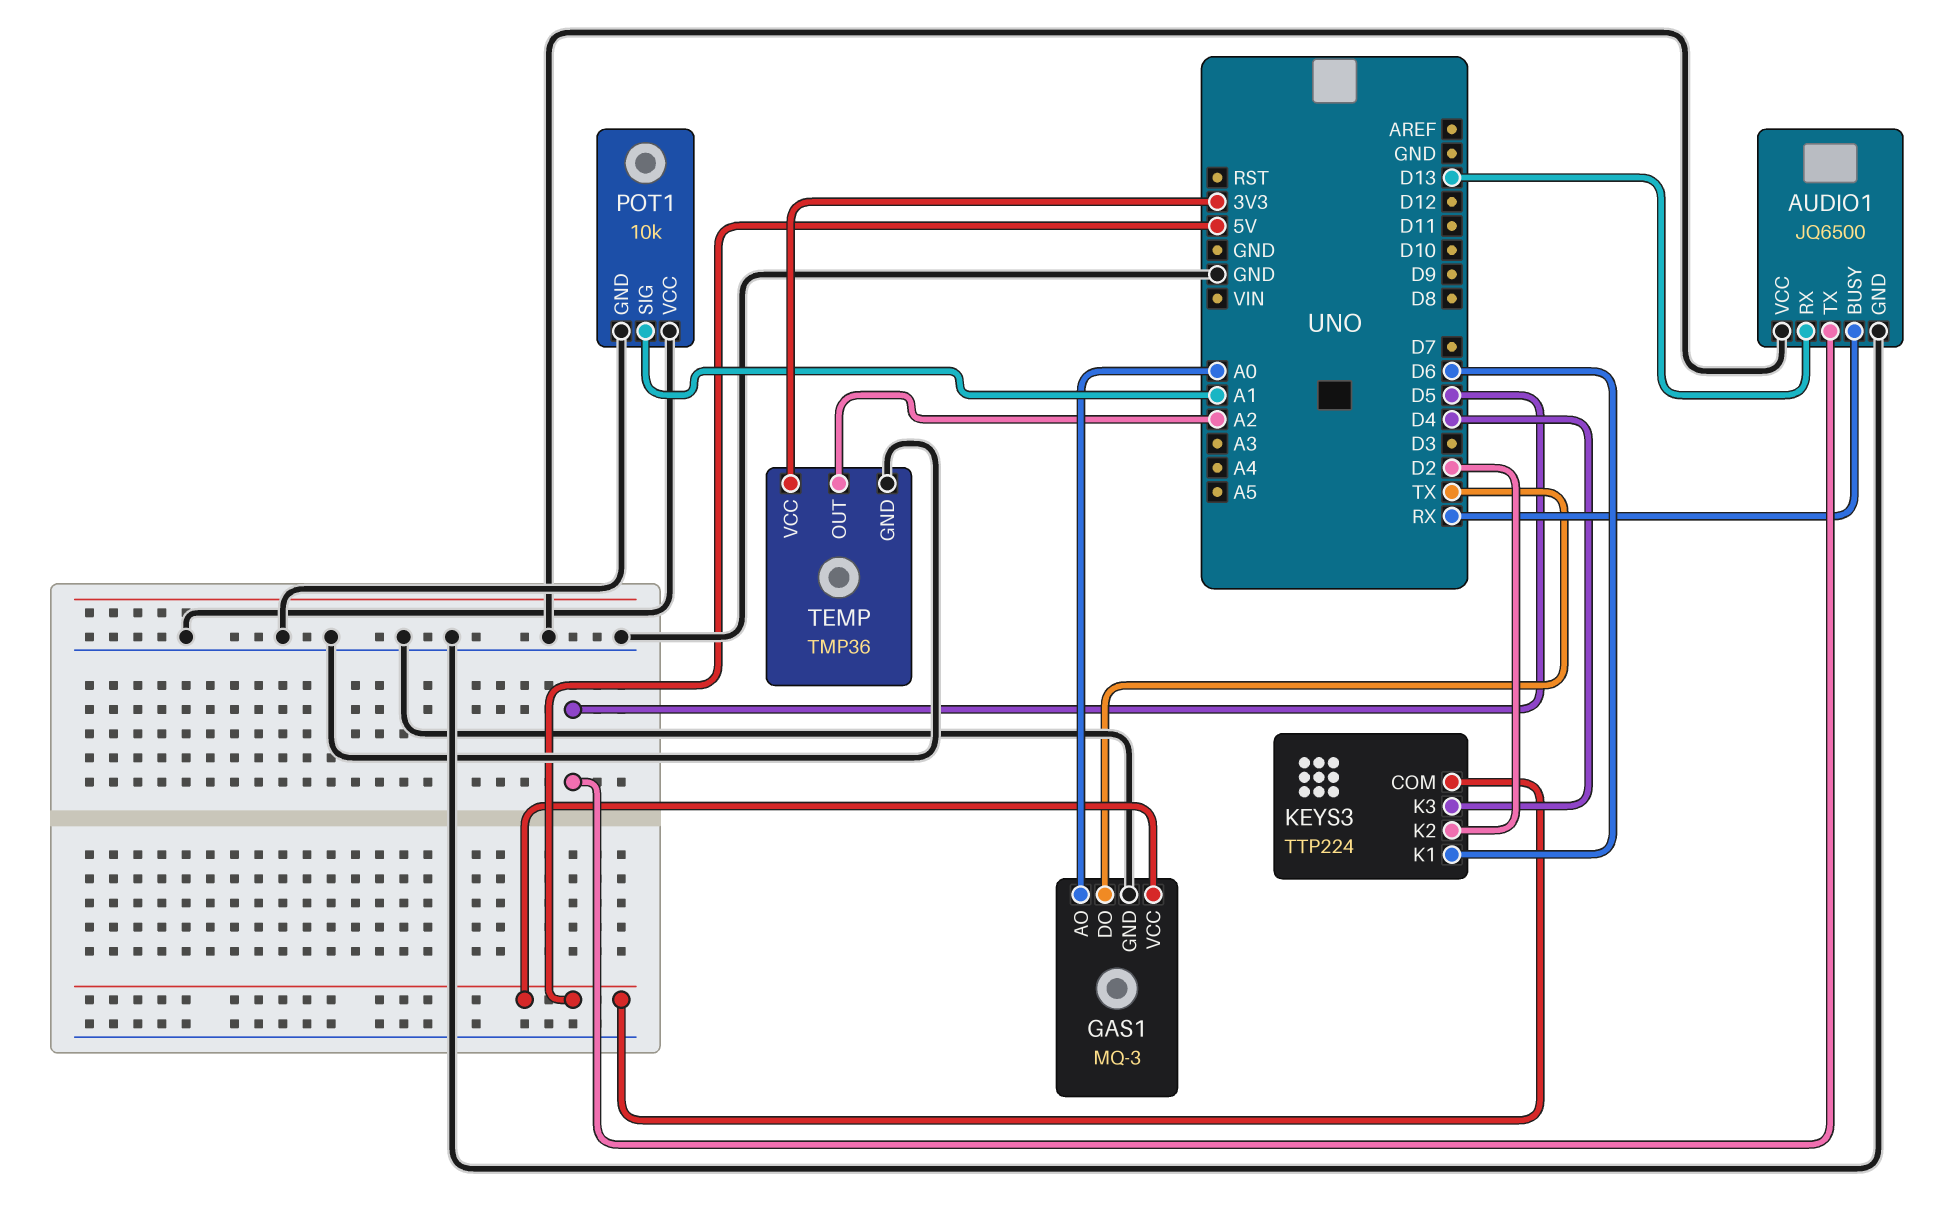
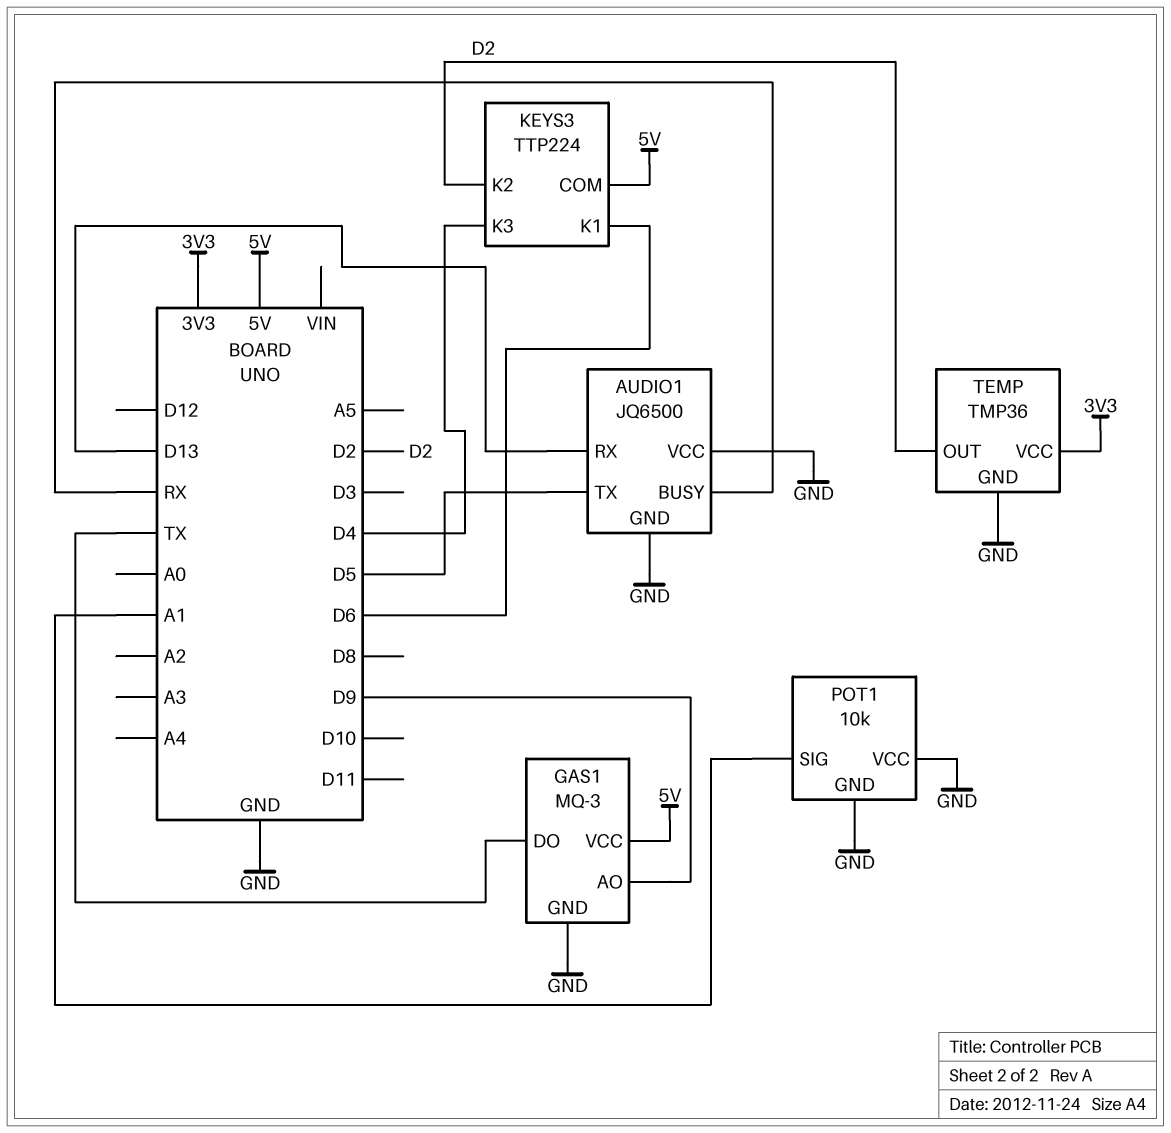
GAS1 pin AO: A0 -> D9
TEMP pin OUT: A2 -> D2

